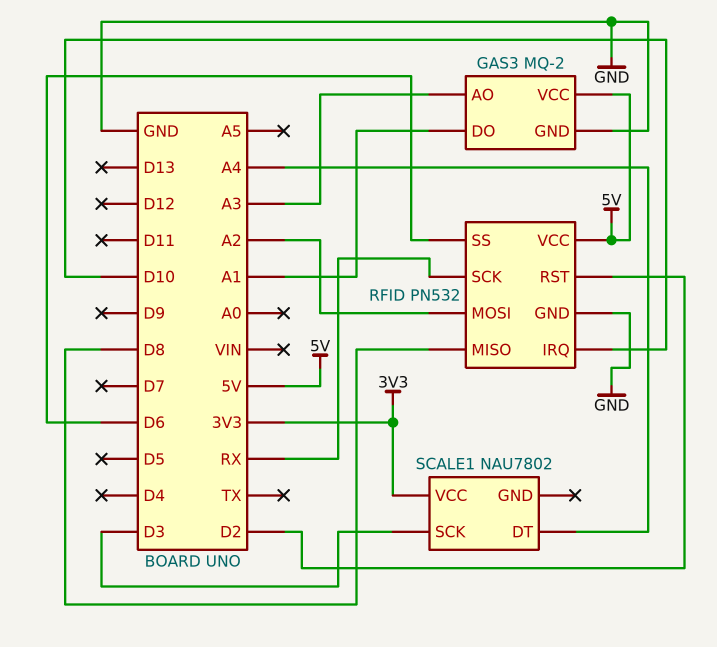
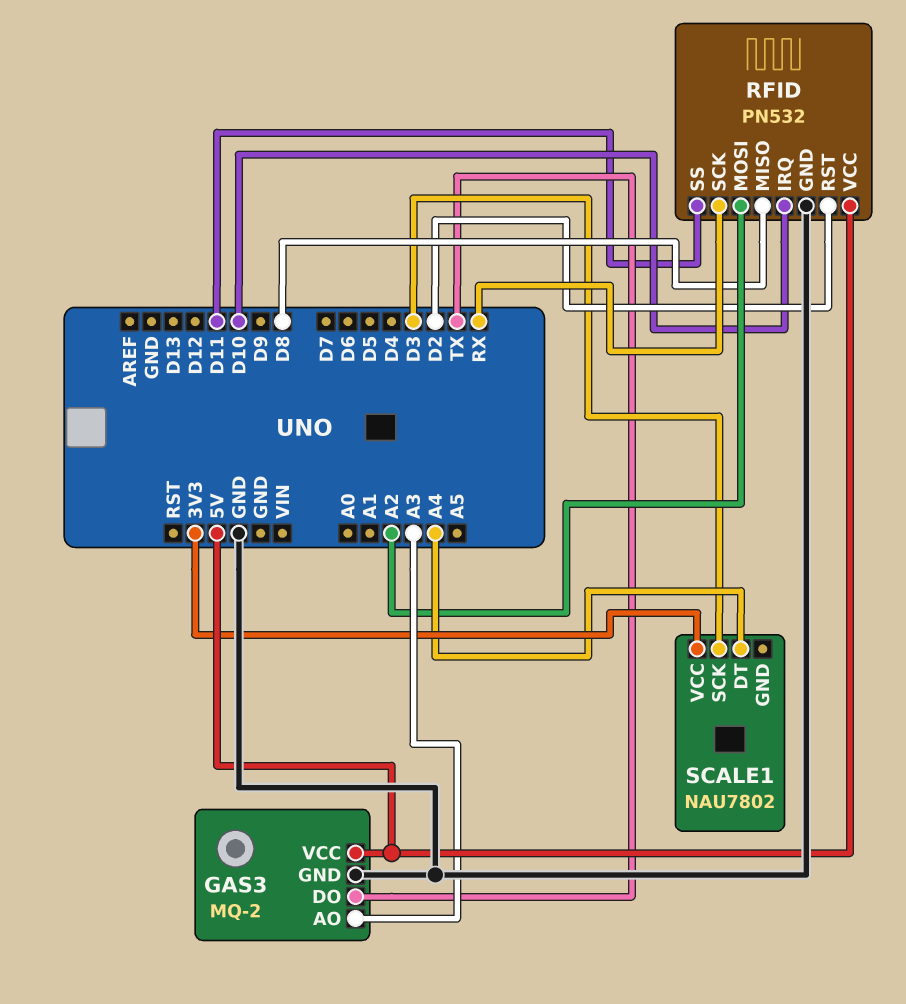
GAS3 pin DO: A1 -> TX
RFID pin SS: D6 -> D11

